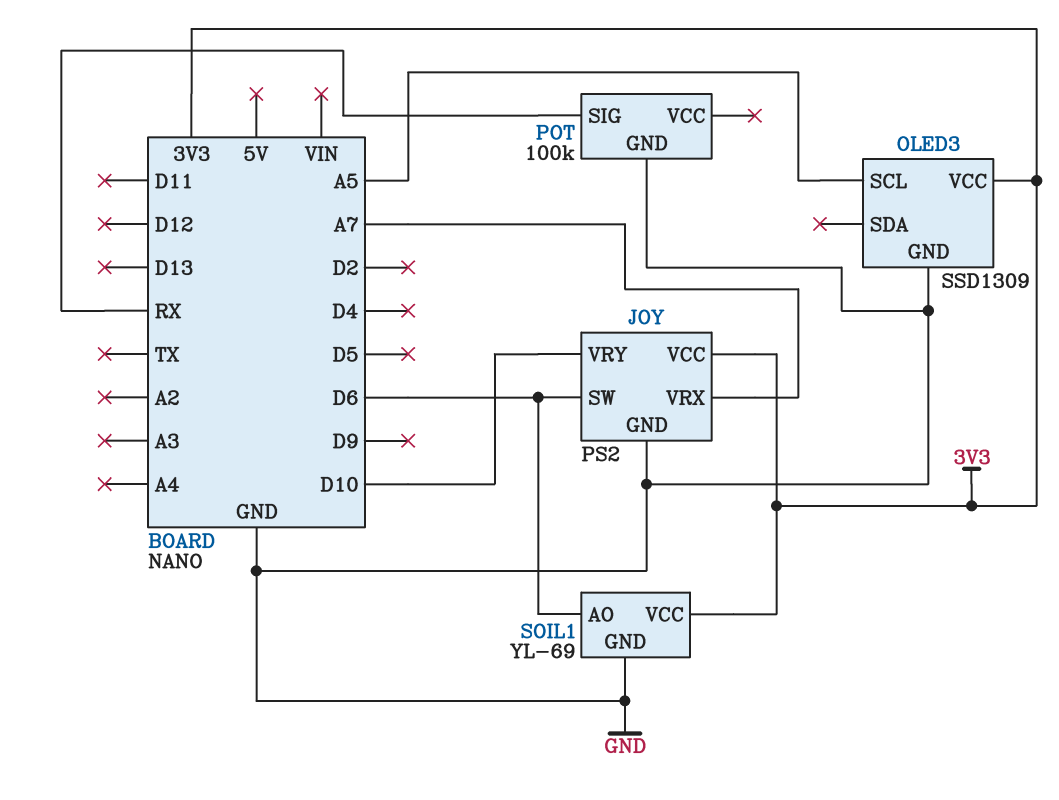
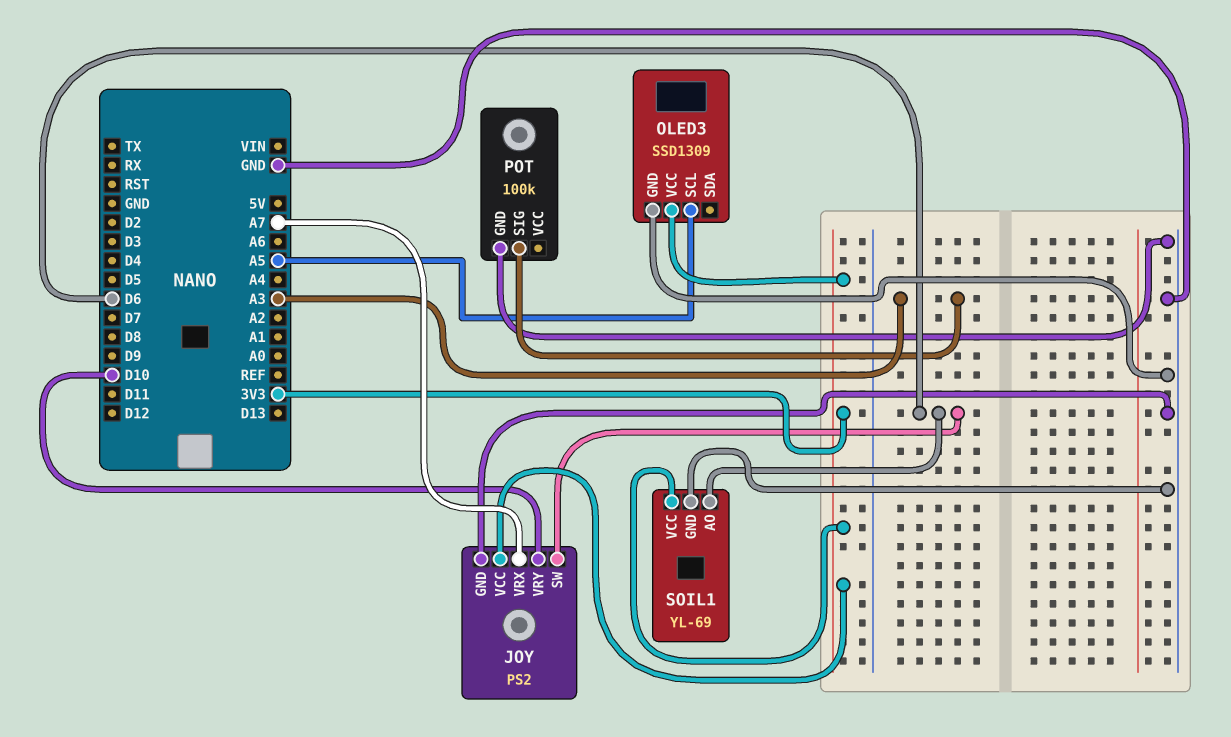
POT pin SIG: RX -> A3

